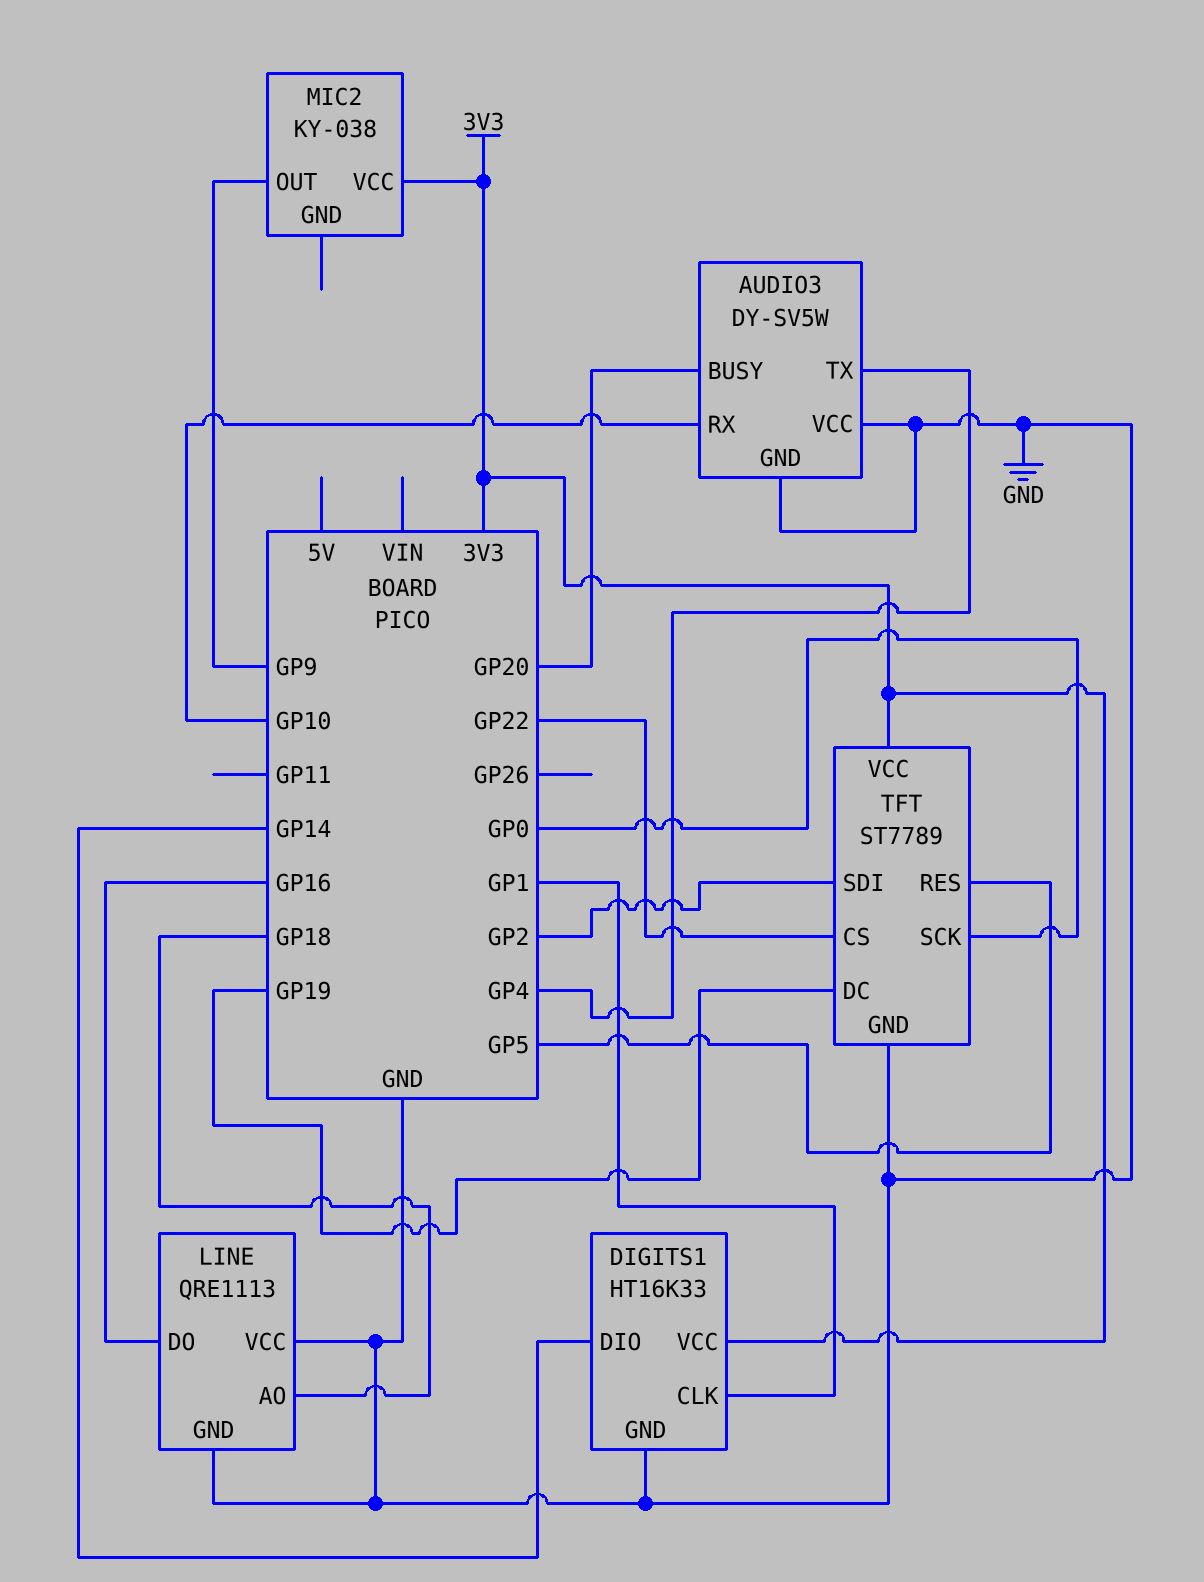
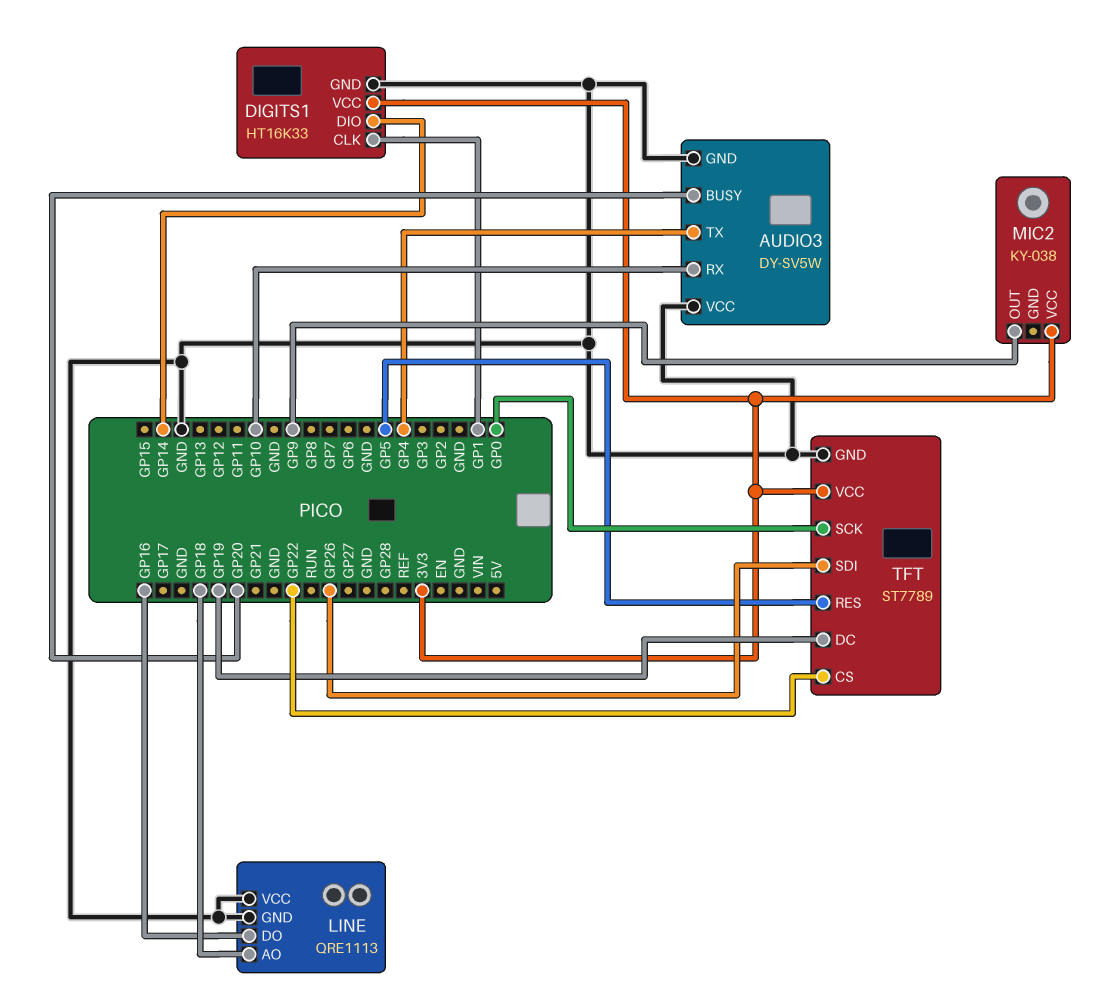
TFT pin SDI: GP2 -> GP26

